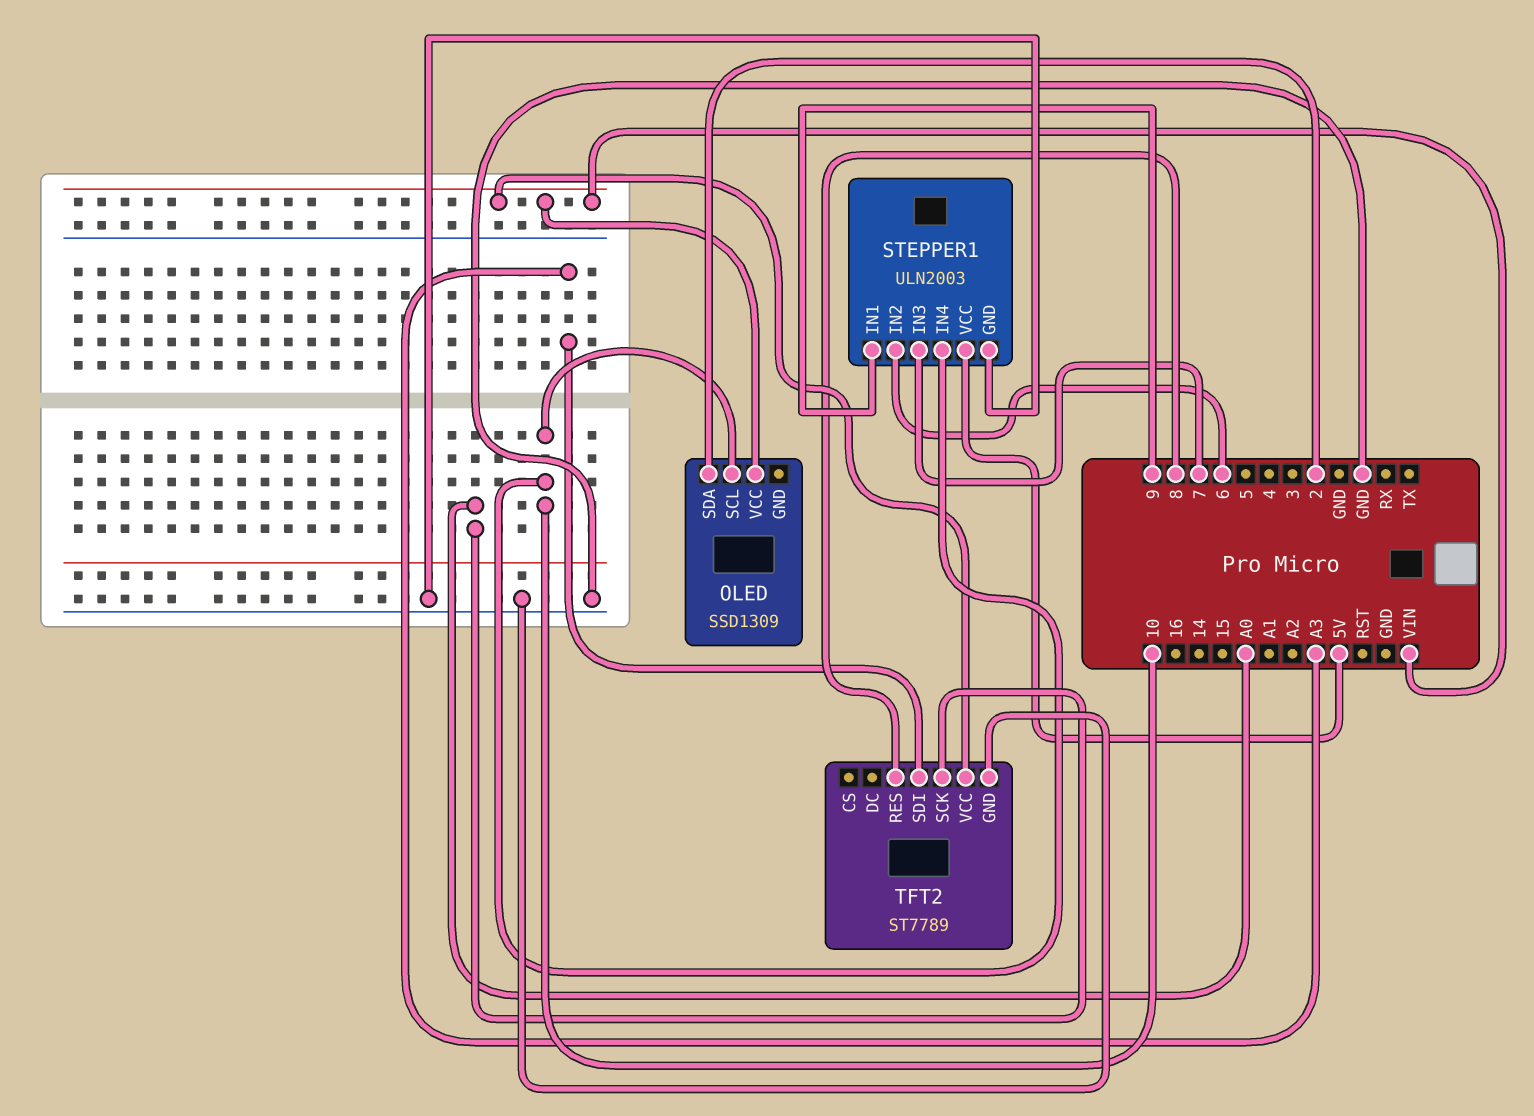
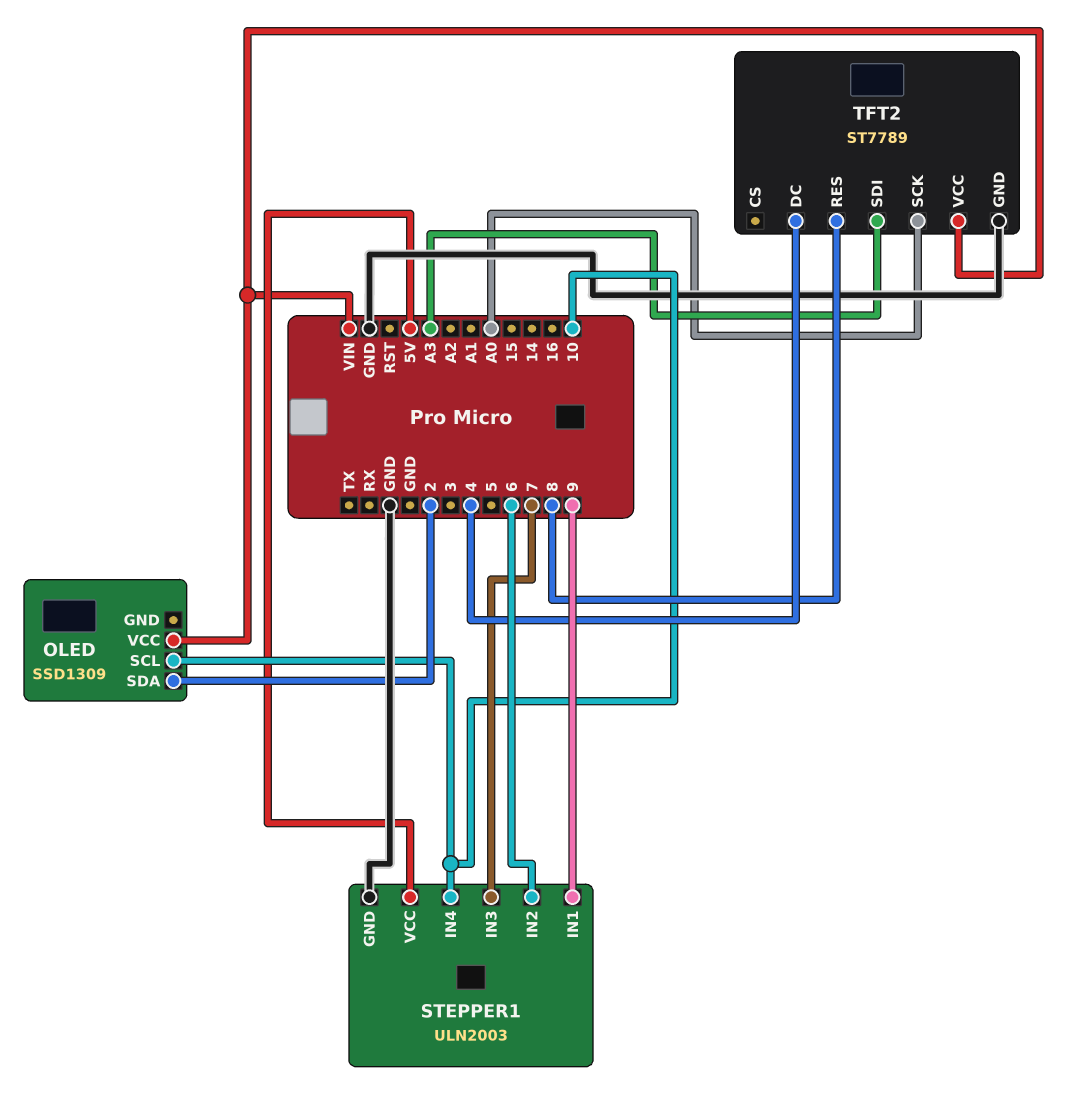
TFT2 pin DC: none -> 4

